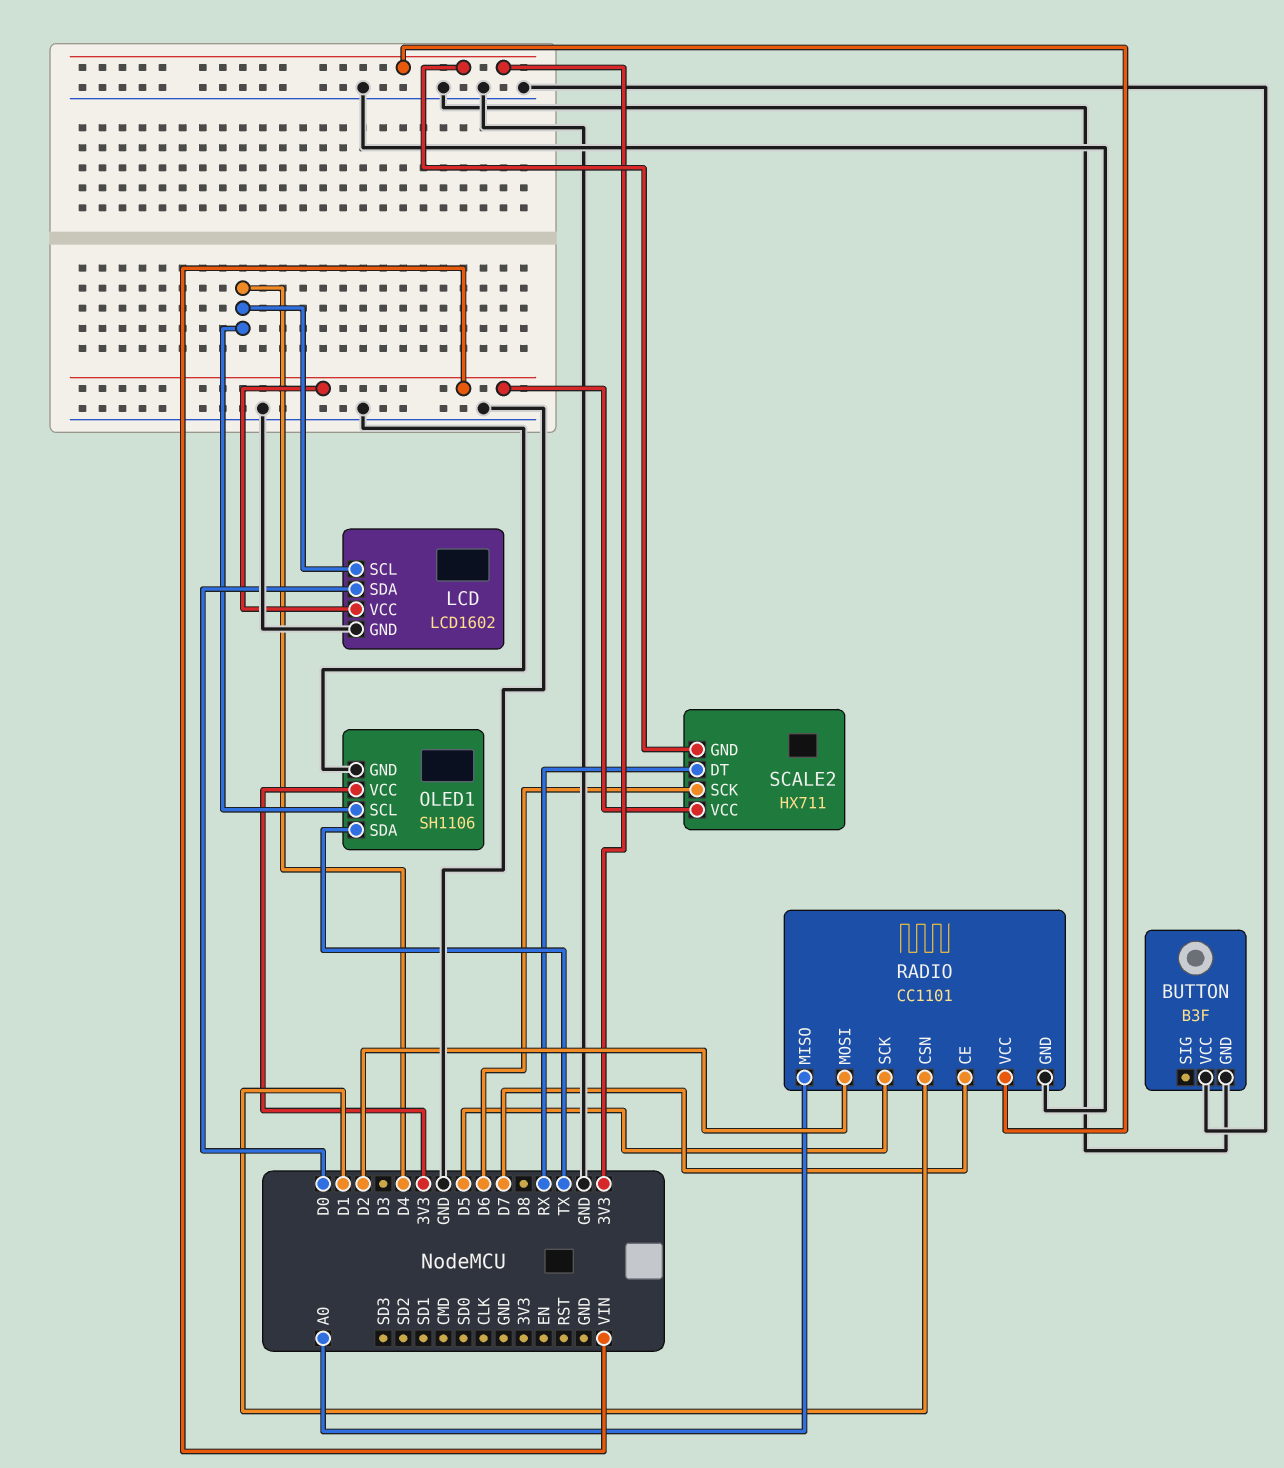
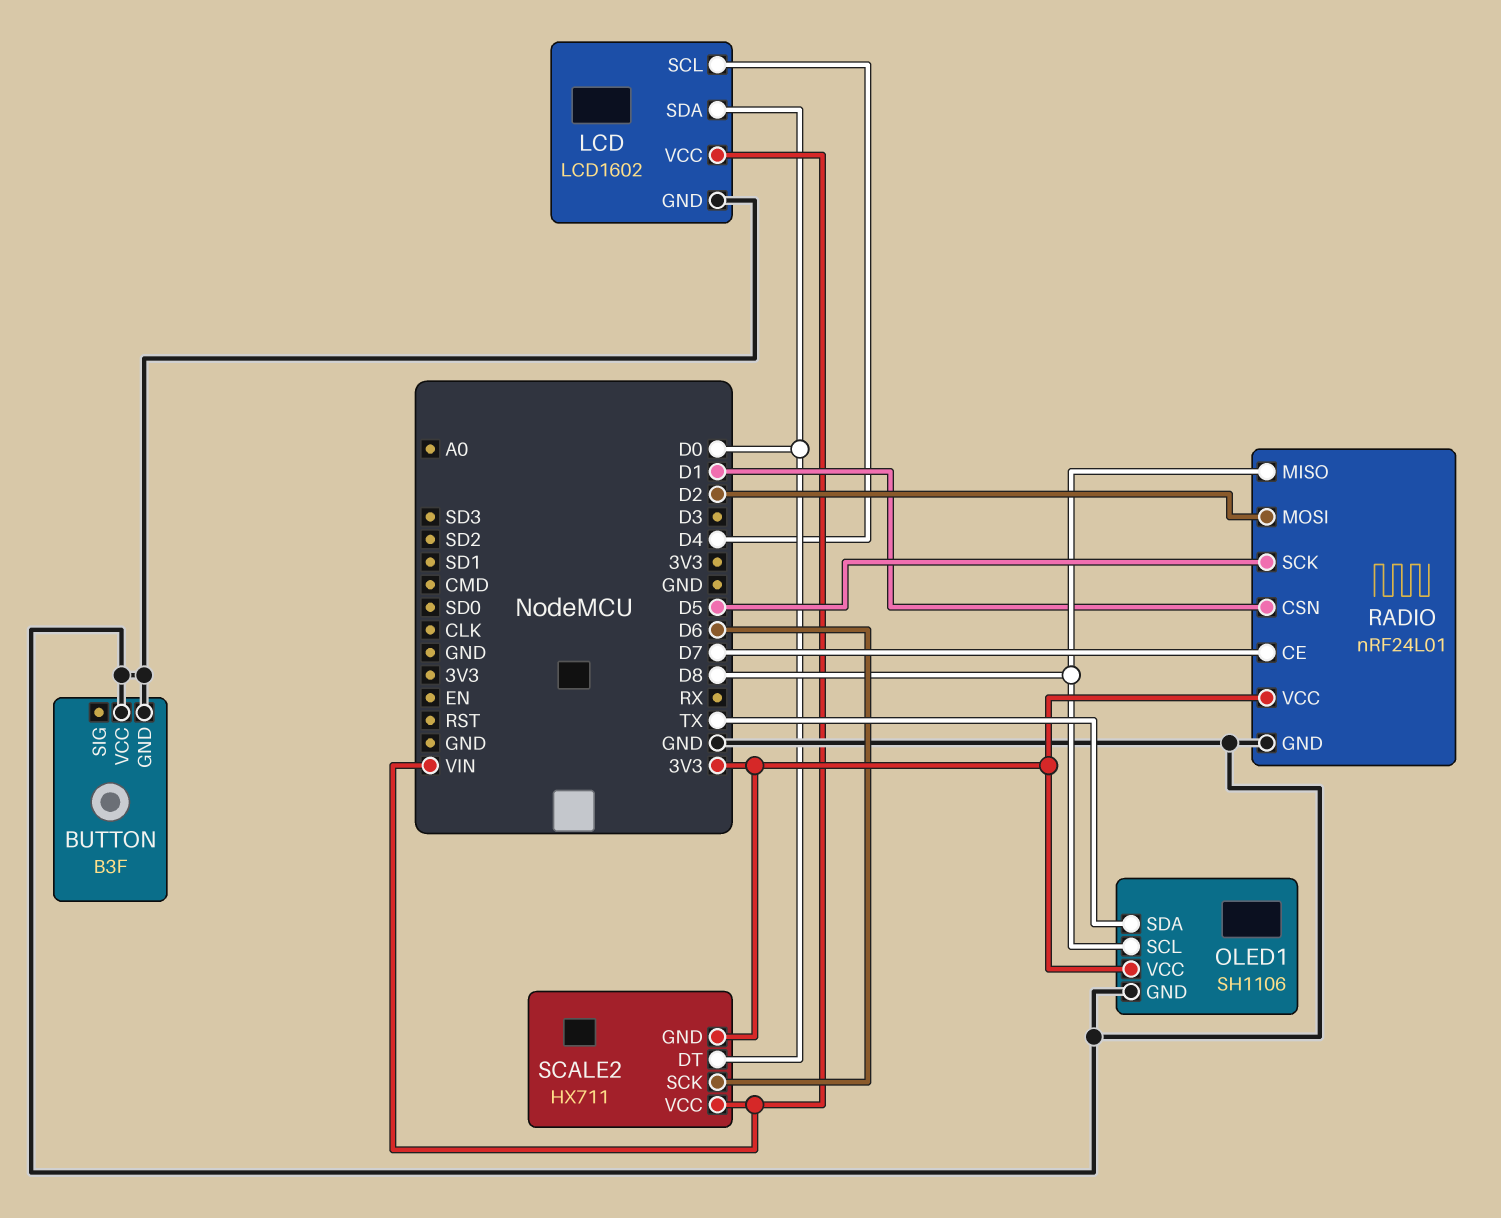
OLED1 pin SCL: D4 -> D8
RADIO: CC1101 -> nRF24L01
RADIO pin MISO: A0 -> D8
SCALE2 pin DT: RX -> D0

